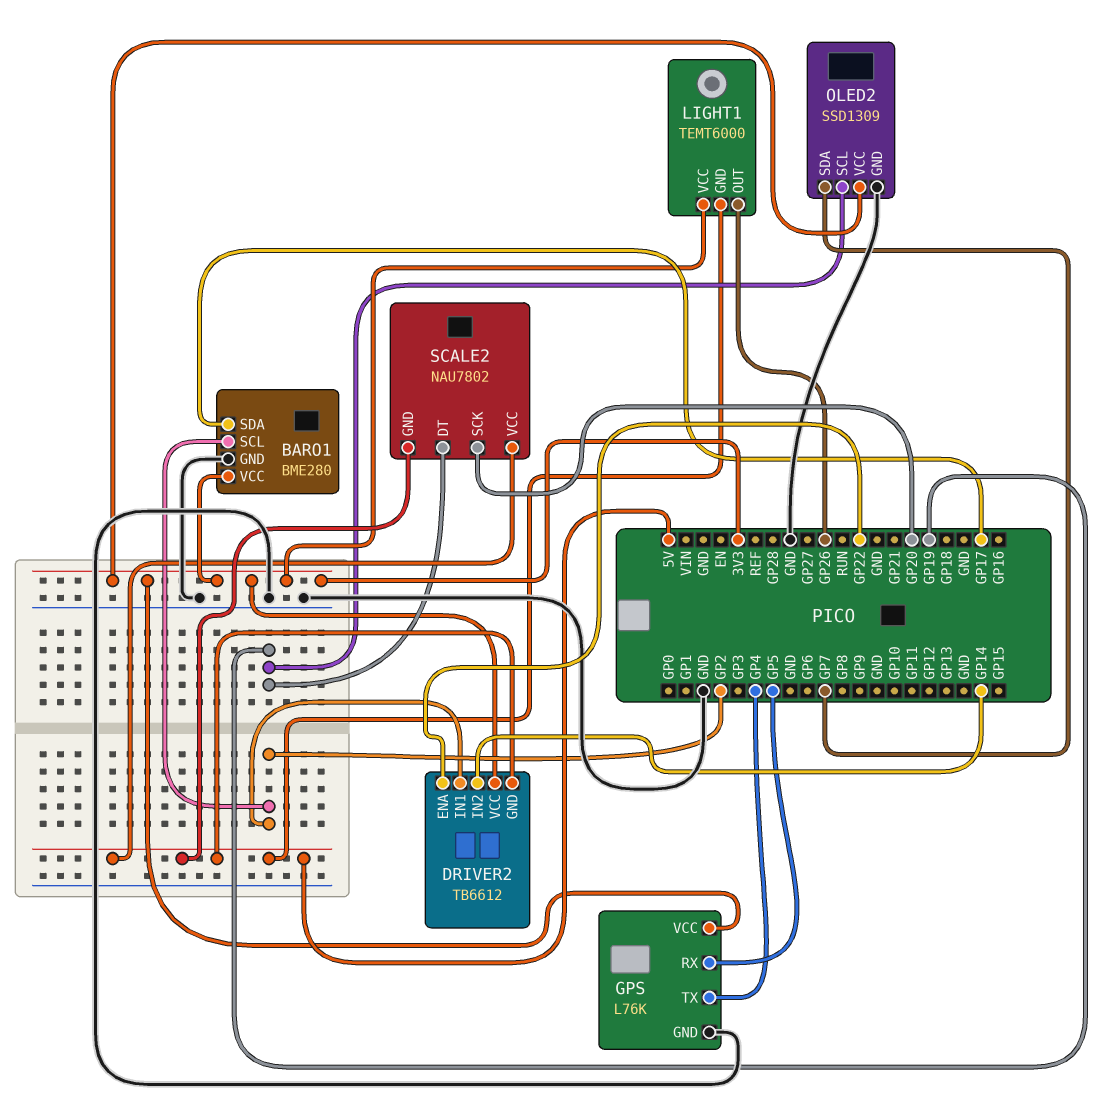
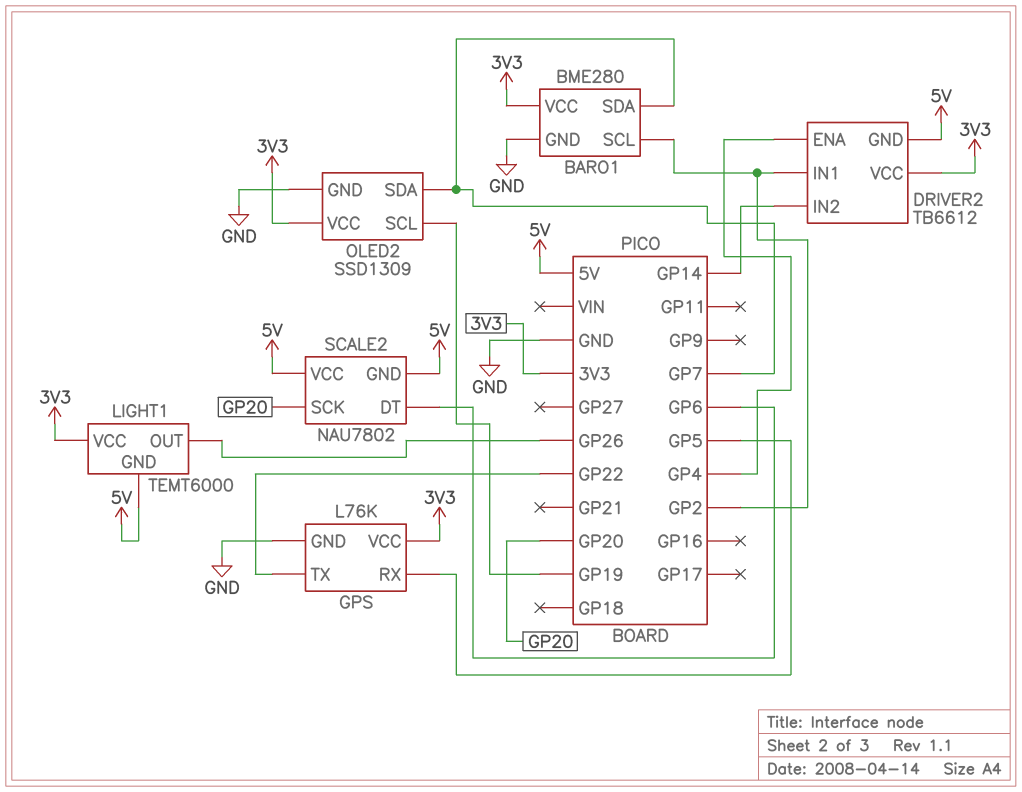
BARO1 pin SDA: GP17 -> GP7
DRIVER2 pin ENA: GP22 -> GP4
GPS pin TX: GP4 -> GP22
SCALE2 pin DT: GP19 -> GP6

